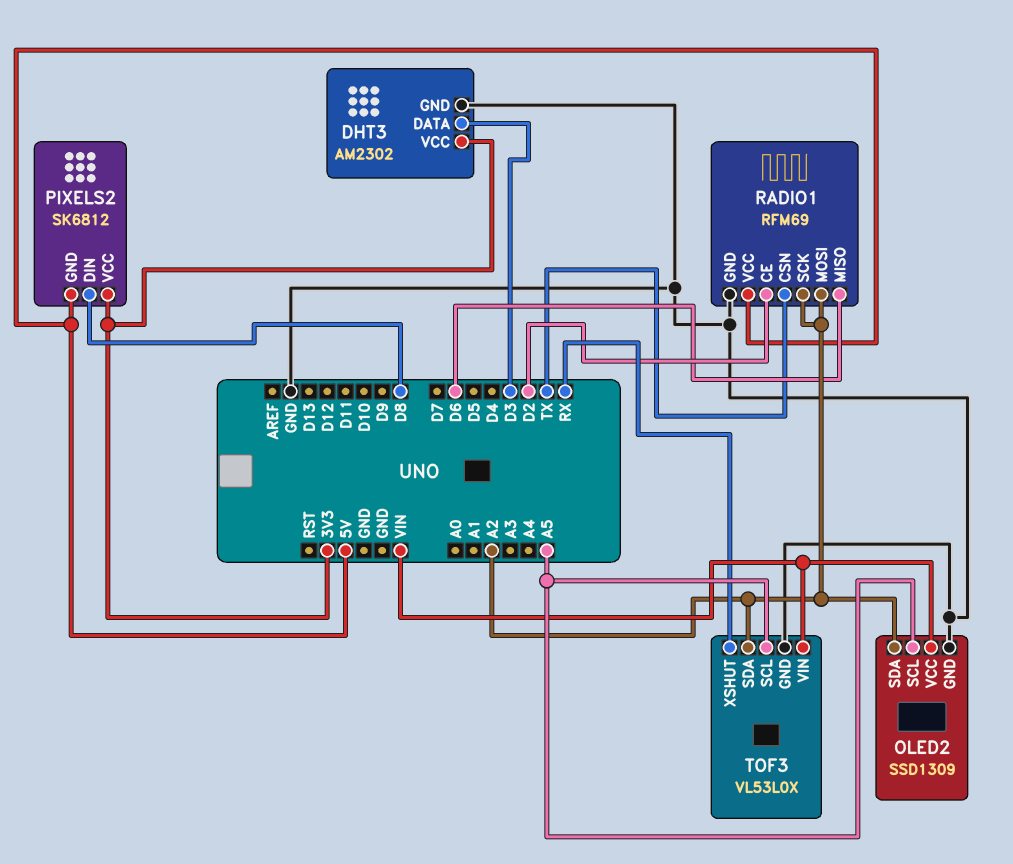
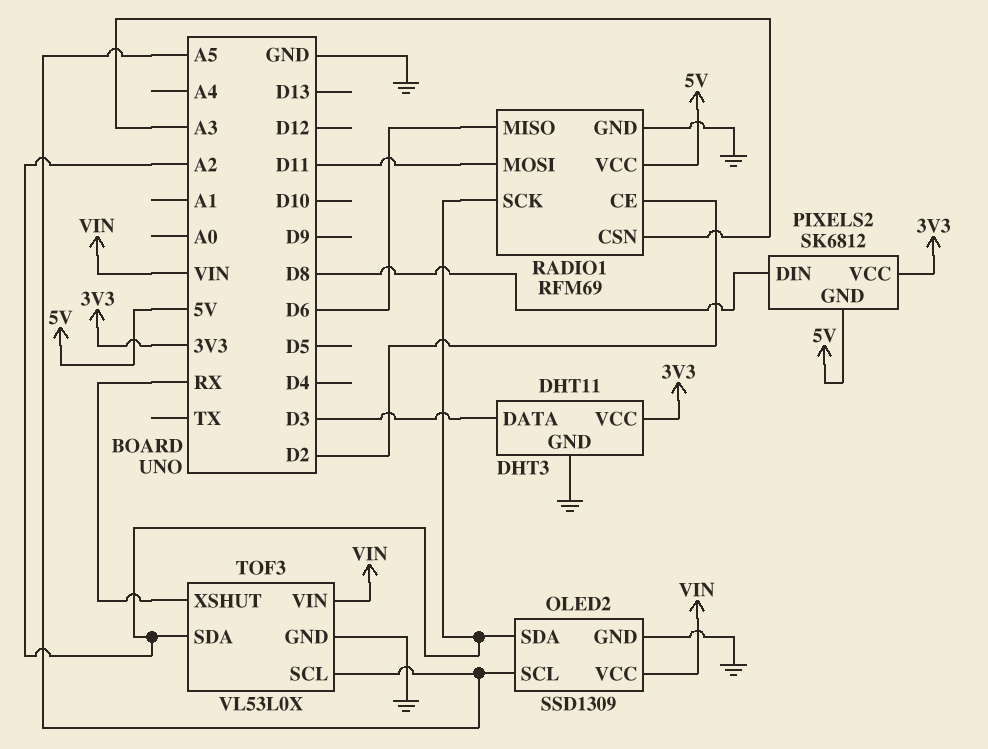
DHT3: AM2302 -> DHT11
RADIO1 pin CSN: TX -> A3
RADIO1 pin MOSI: A2 -> D11

